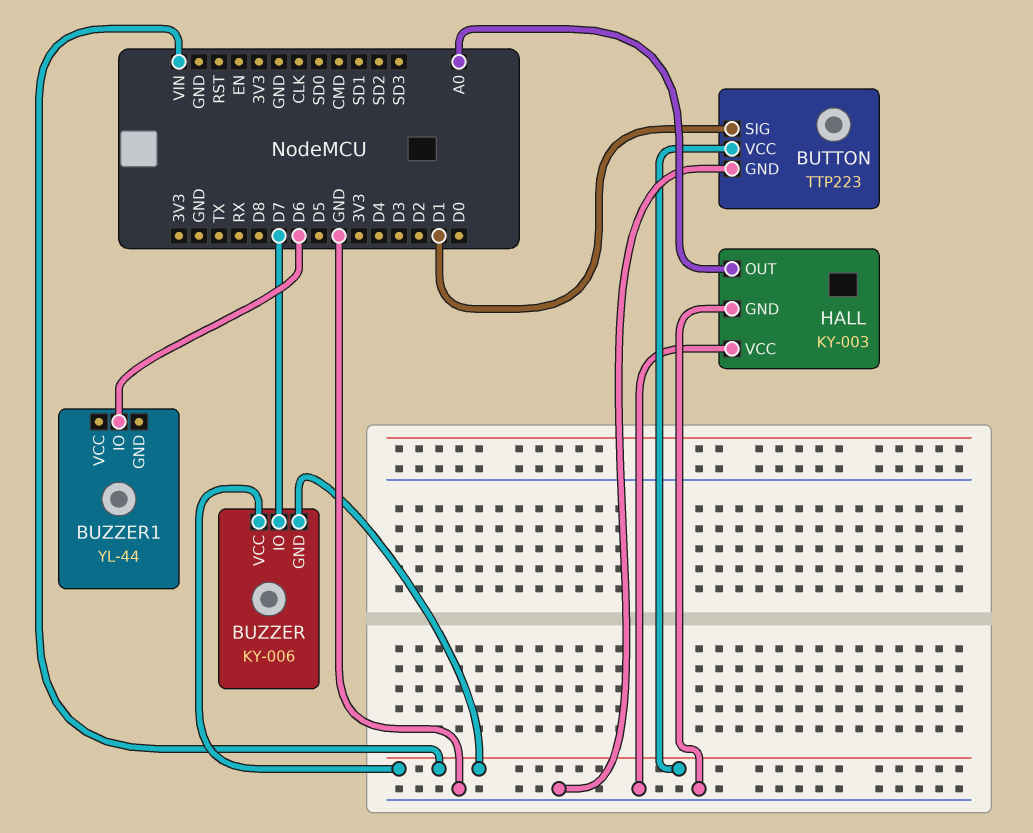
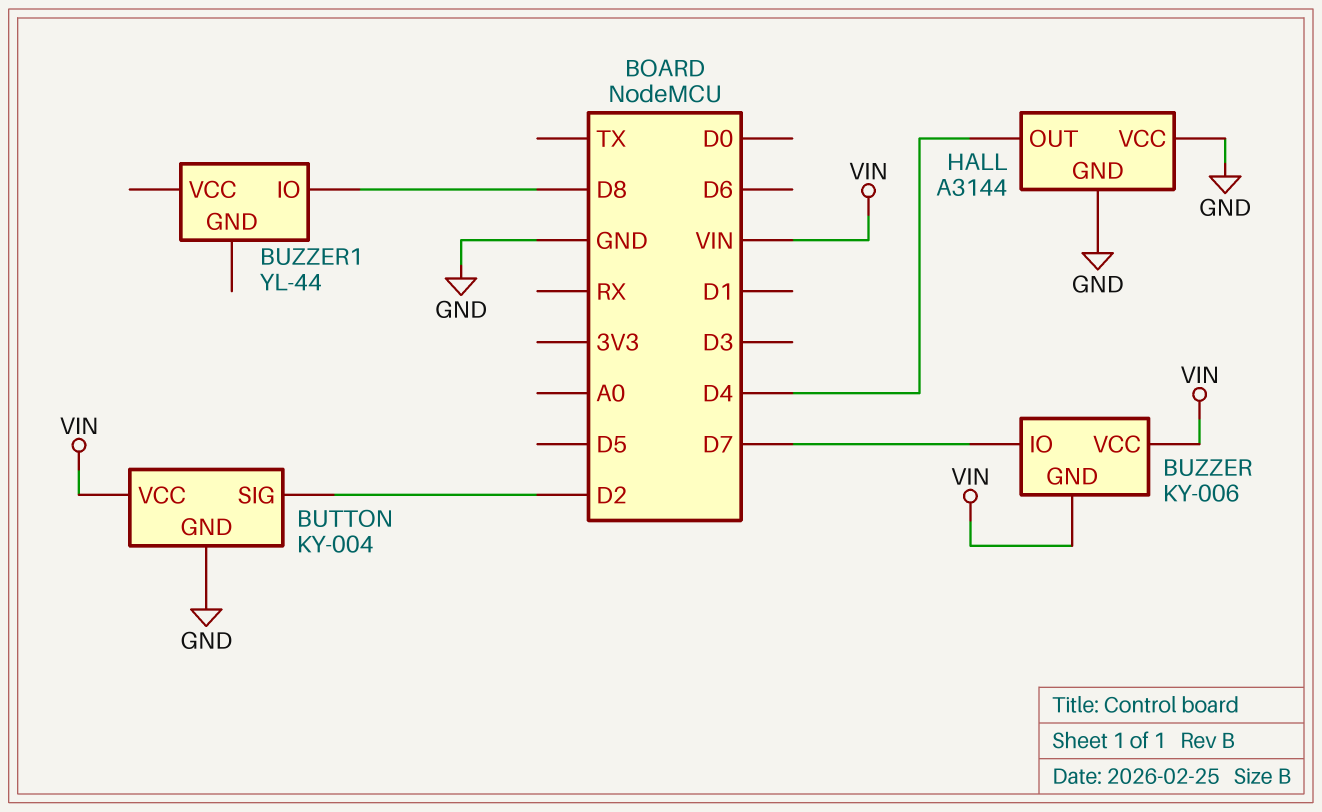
BUTTON: TTP223 -> KY-004
BUTTON pin SIG: D1 -> D2
BUZZER1 pin IO: D6 -> D8
HALL: KY-003 -> A3144
HALL pin OUT: A0 -> D4

